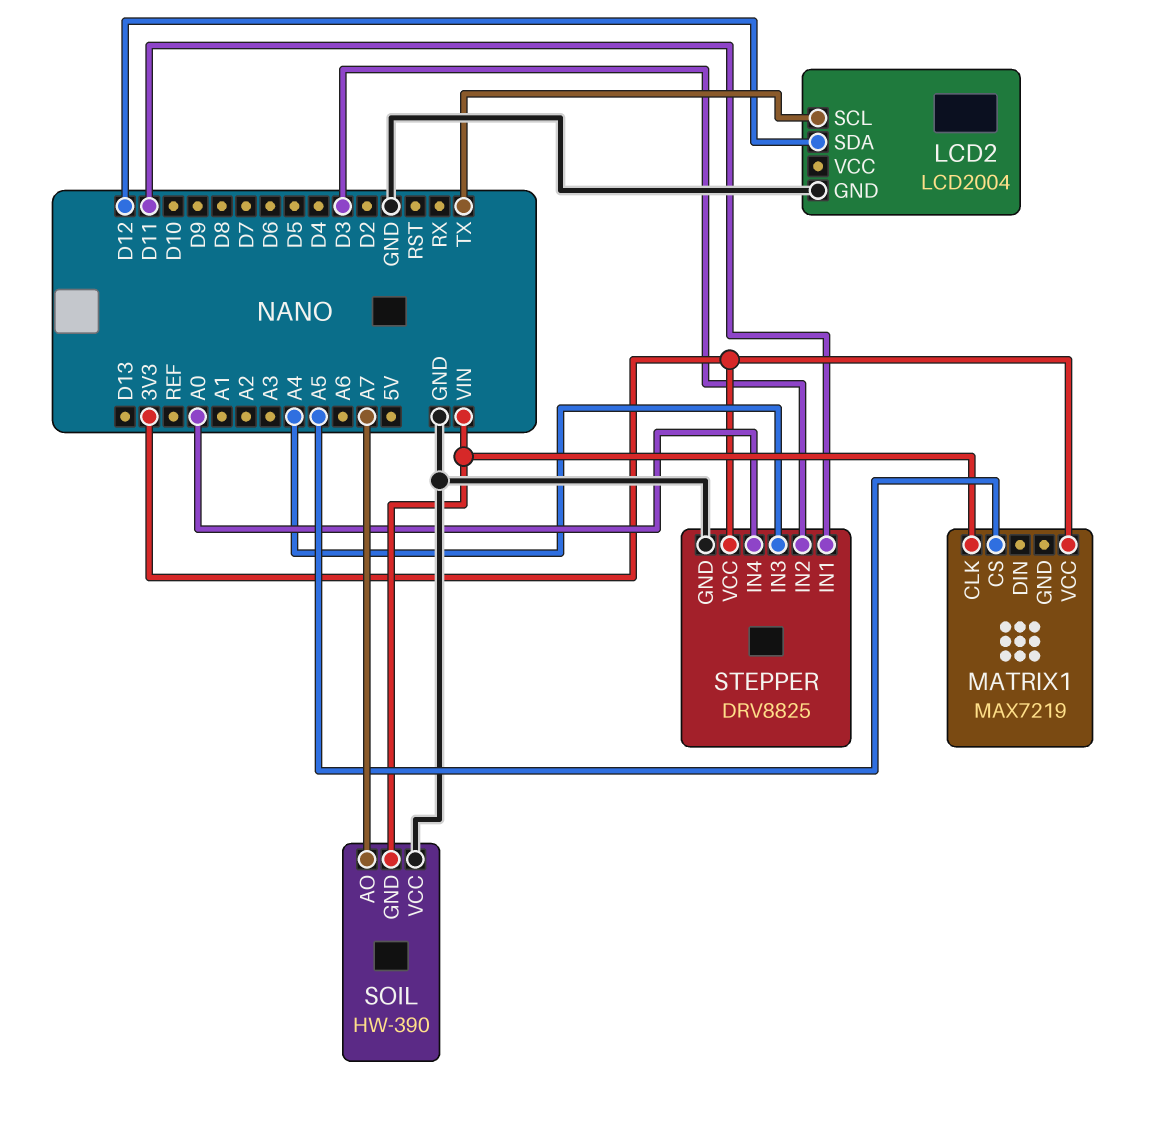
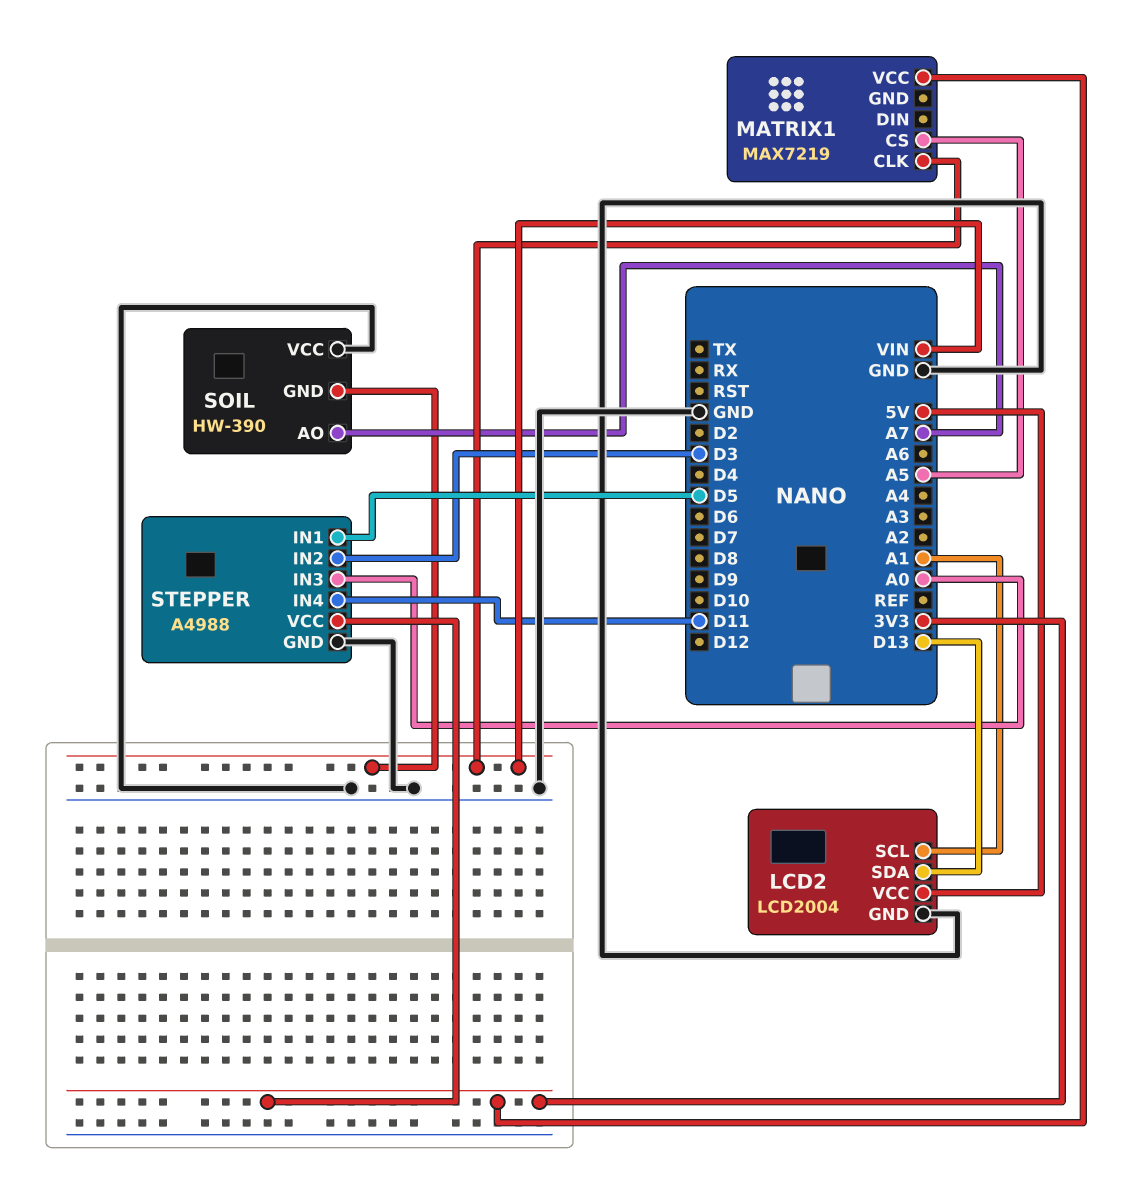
LCD2 pin SCL: TX -> A1
LCD2 pin SDA: D12 -> D13
LCD2 pin VCC: none -> 5V
STEPPER: DRV8825 -> A4988
STEPPER pin IN1: D11 -> D5
STEPPER pin IN3: A4 -> A0
STEPPER pin IN4: A0 -> D11

